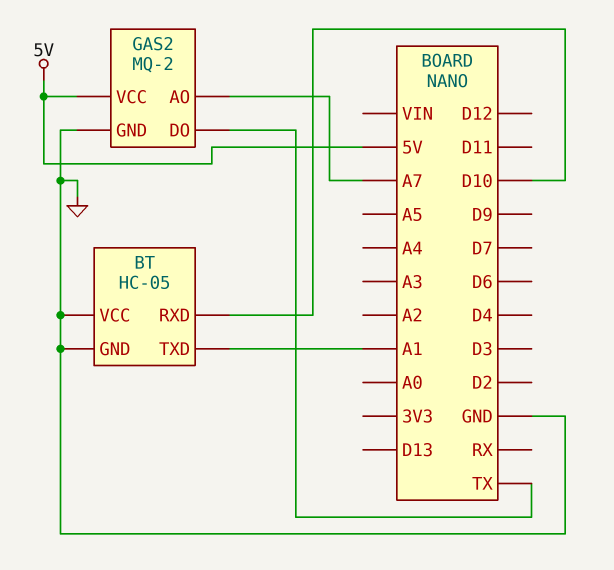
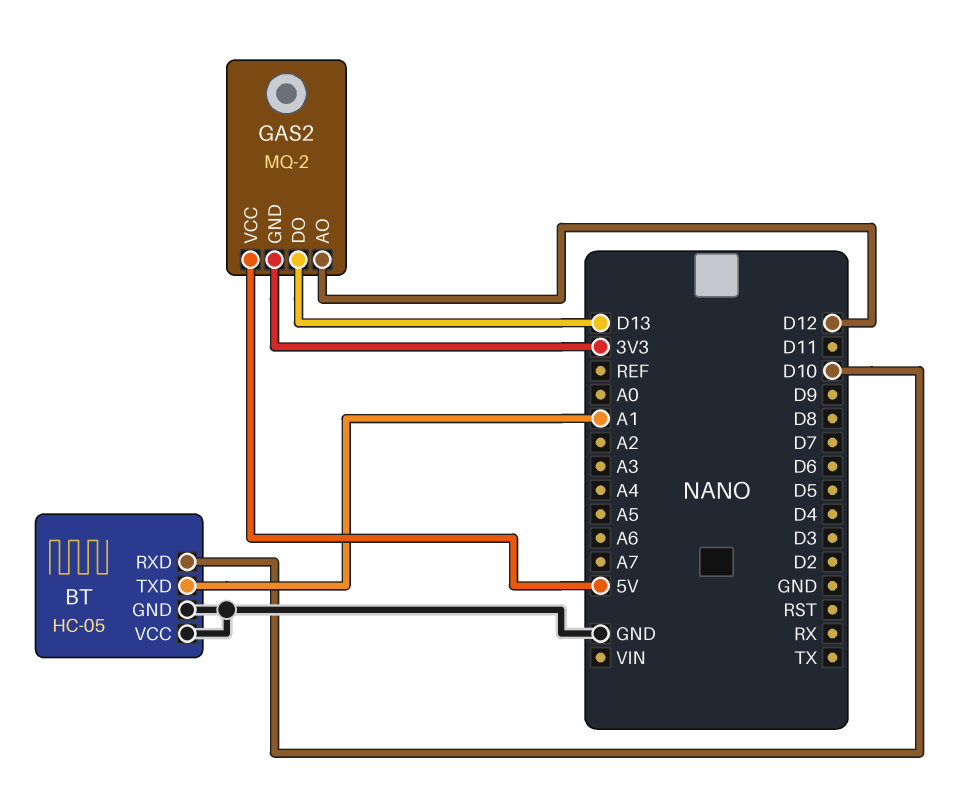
GAS2 pin AO: A7 -> D12
GAS2 pin DO: TX -> D13
GAS2 pin GND: GND -> 3V3

